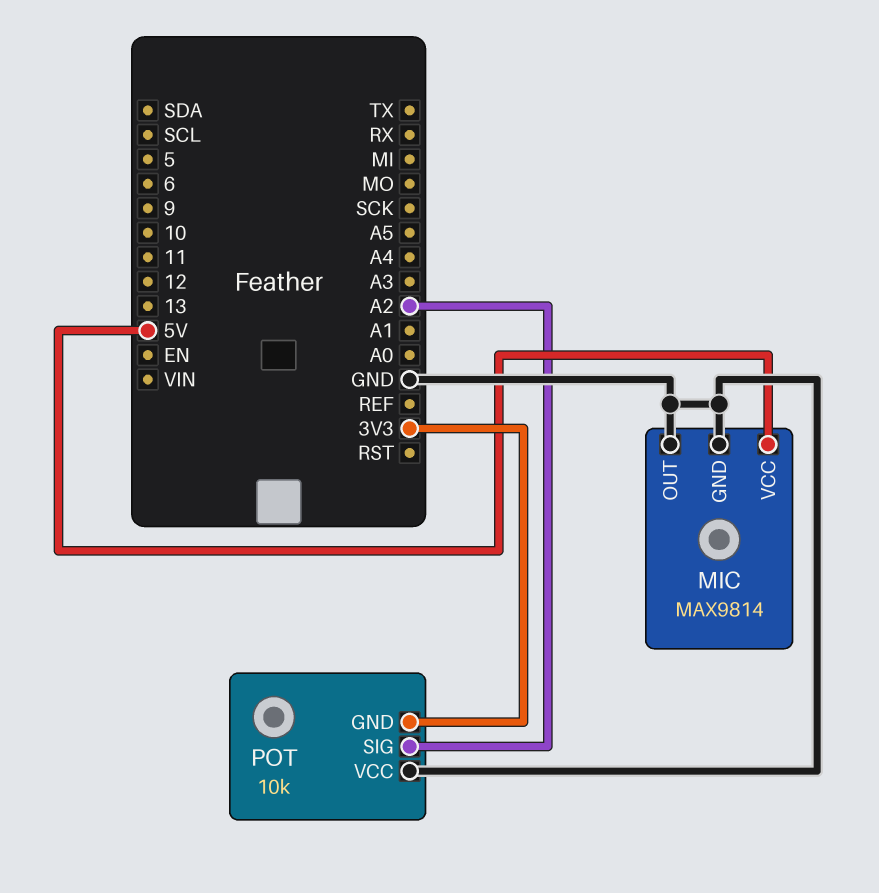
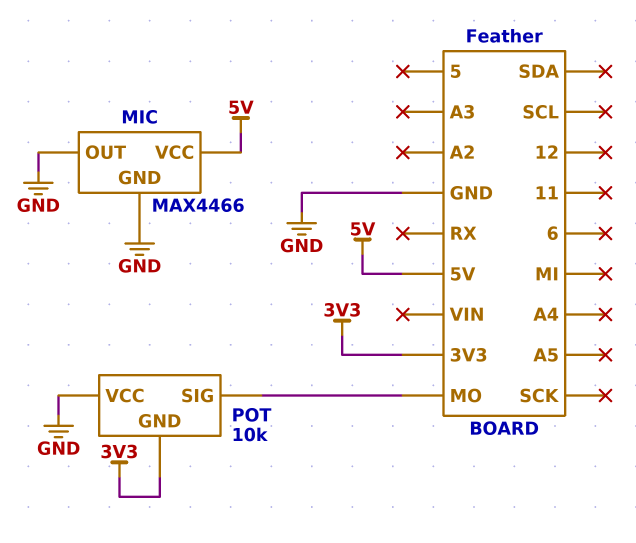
MIC: MAX9814 -> MAX4466
POT pin SIG: A2 -> MO

